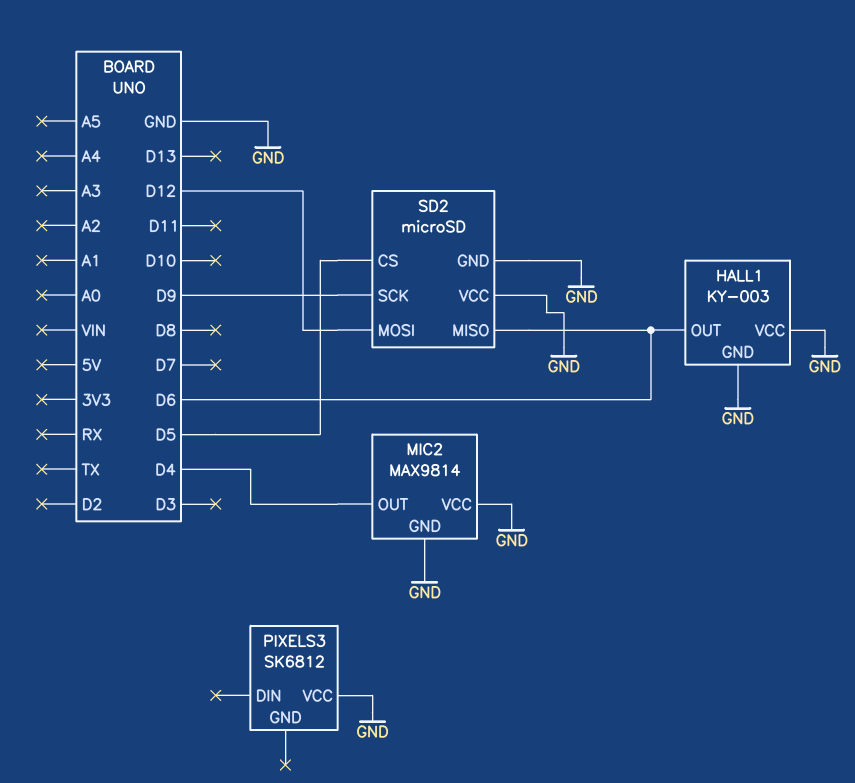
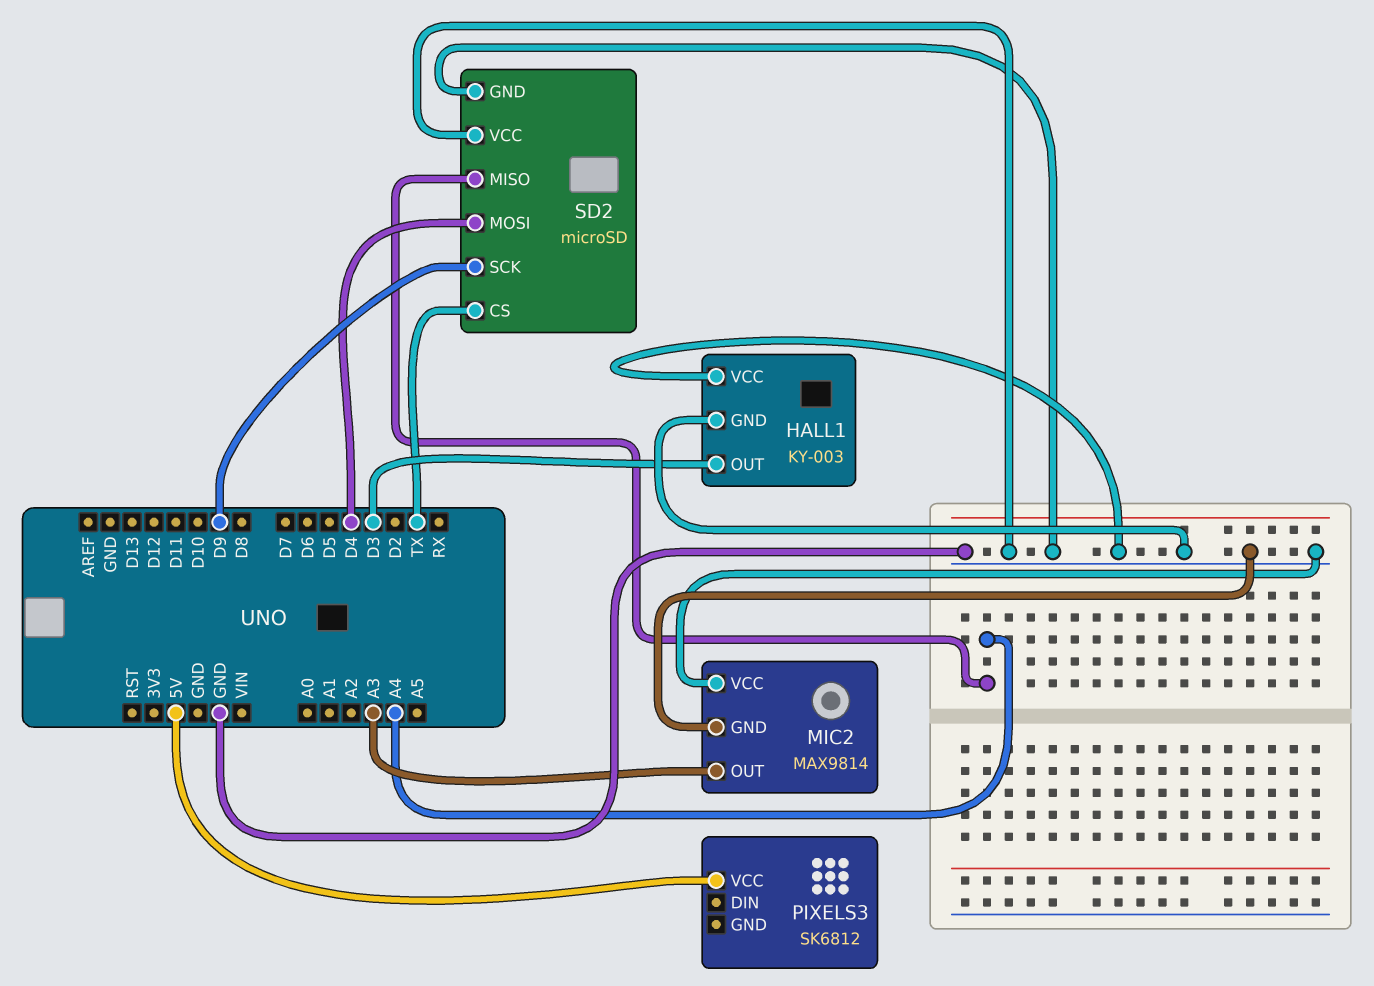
HALL1 pin OUT: D6 -> D3
MIC2 pin OUT: D4 -> A3
PIXELS3 pin VCC: GND -> 5V
SD2 pin CS: D5 -> TX
SD2 pin MISO: D6 -> A4
SD2 pin MOSI: D12 -> D4

